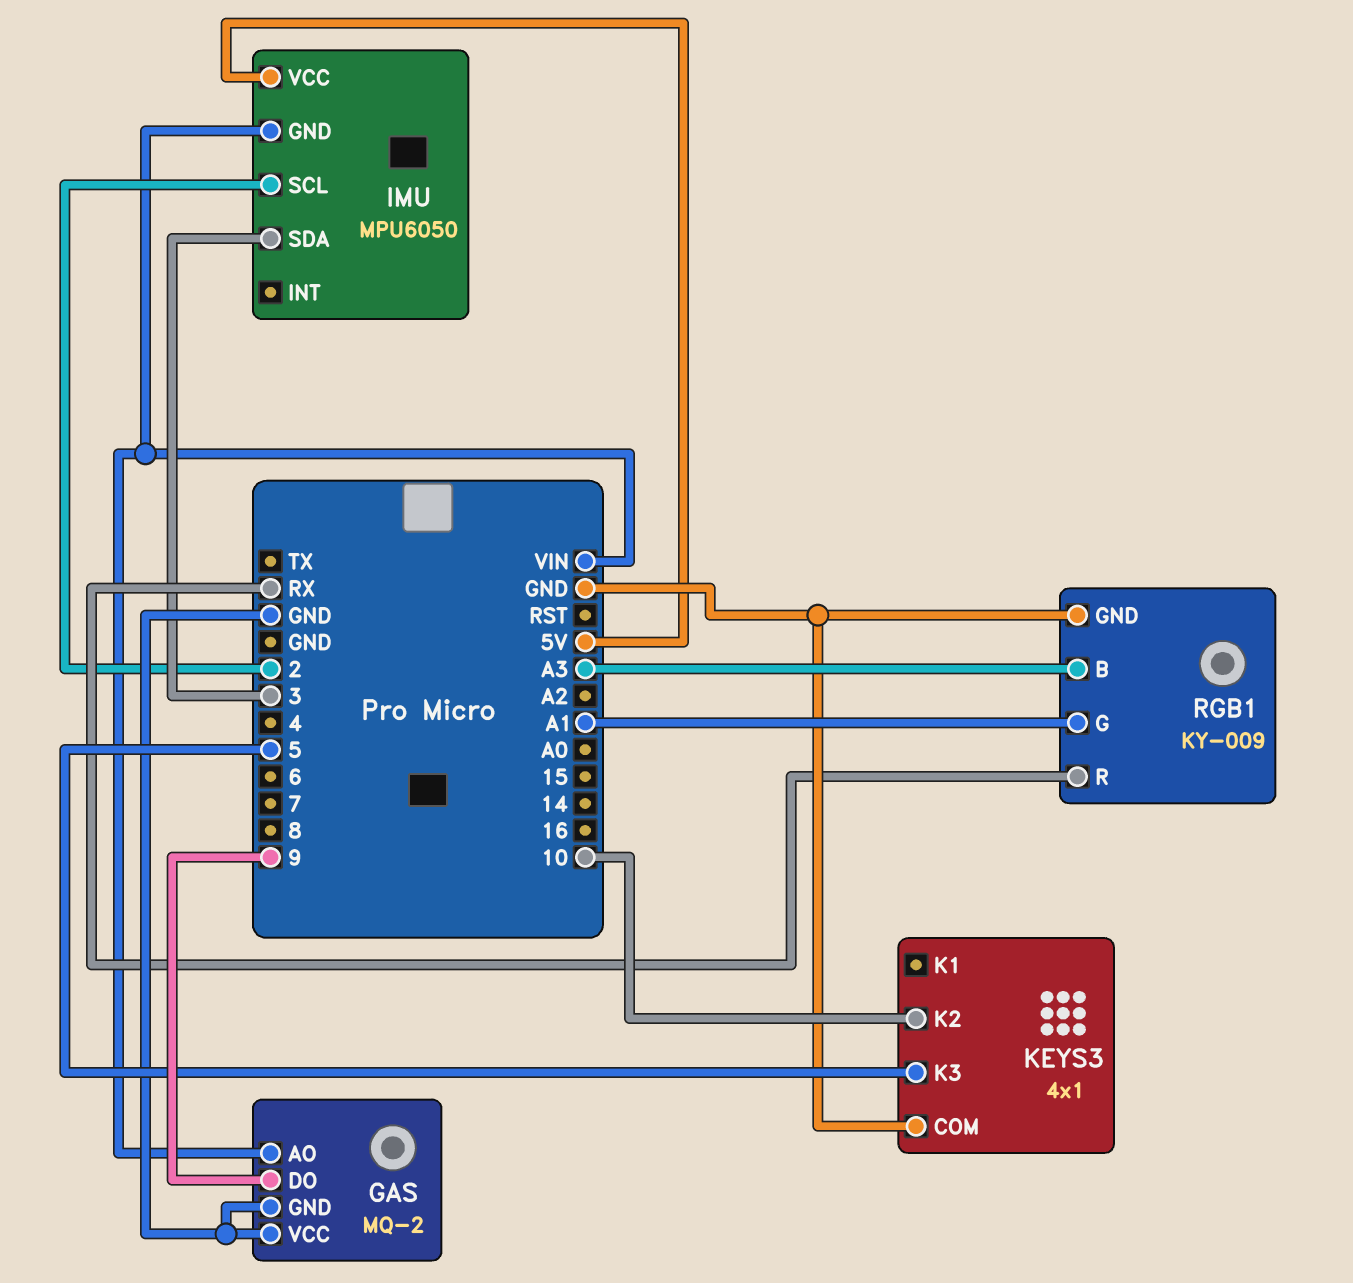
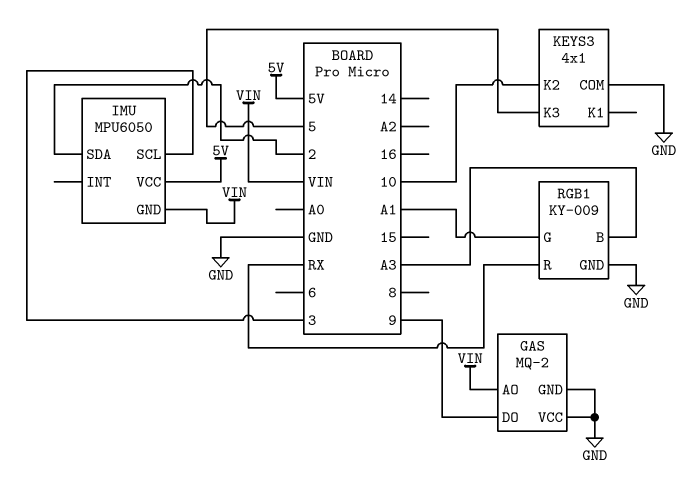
IMU pin SCL: 2 -> 3
IMU pin SDA: 3 -> 2

